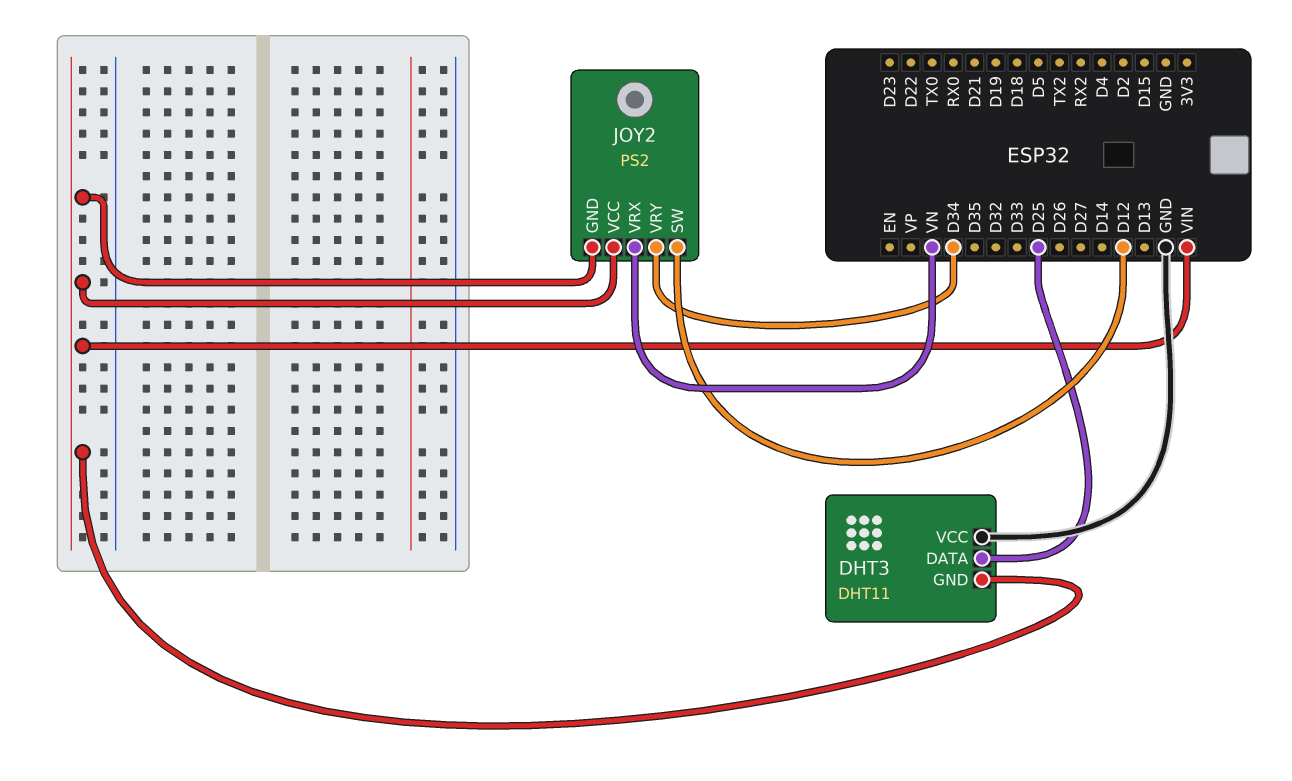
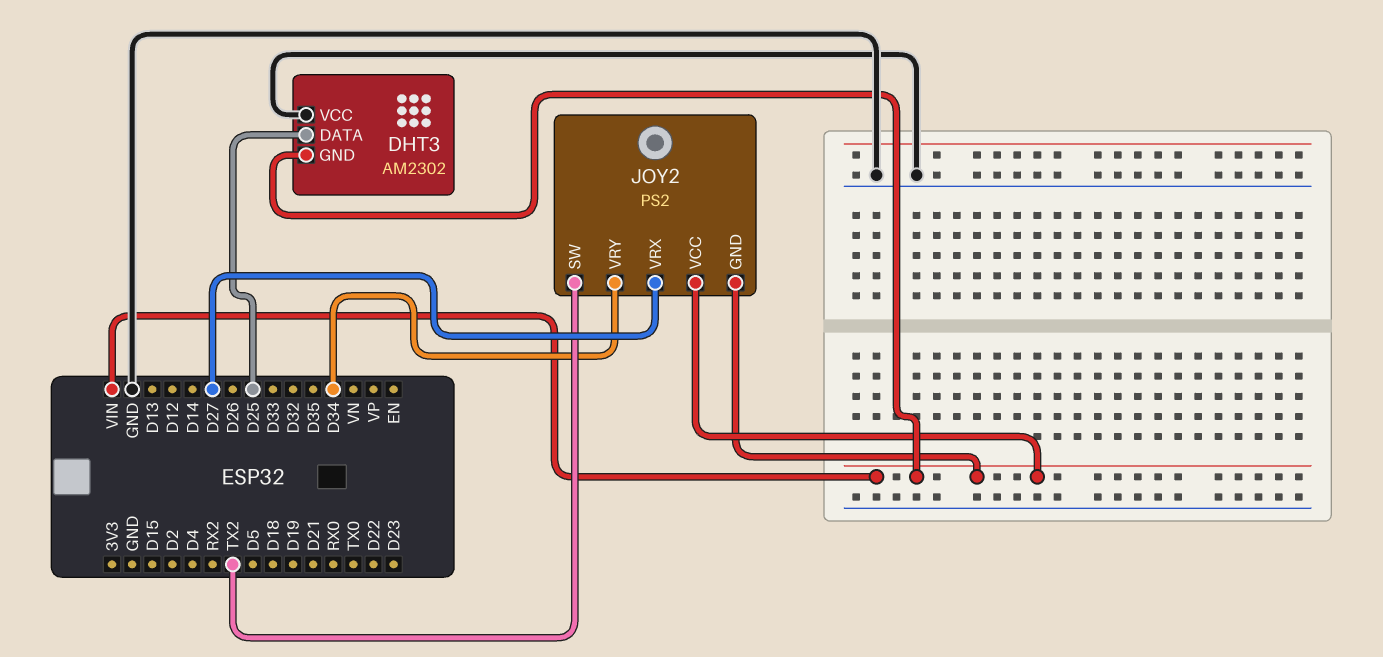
DHT3: DHT11 -> AM2302
JOY2 pin SW: D12 -> TX2
JOY2 pin VRX: VN -> D27

